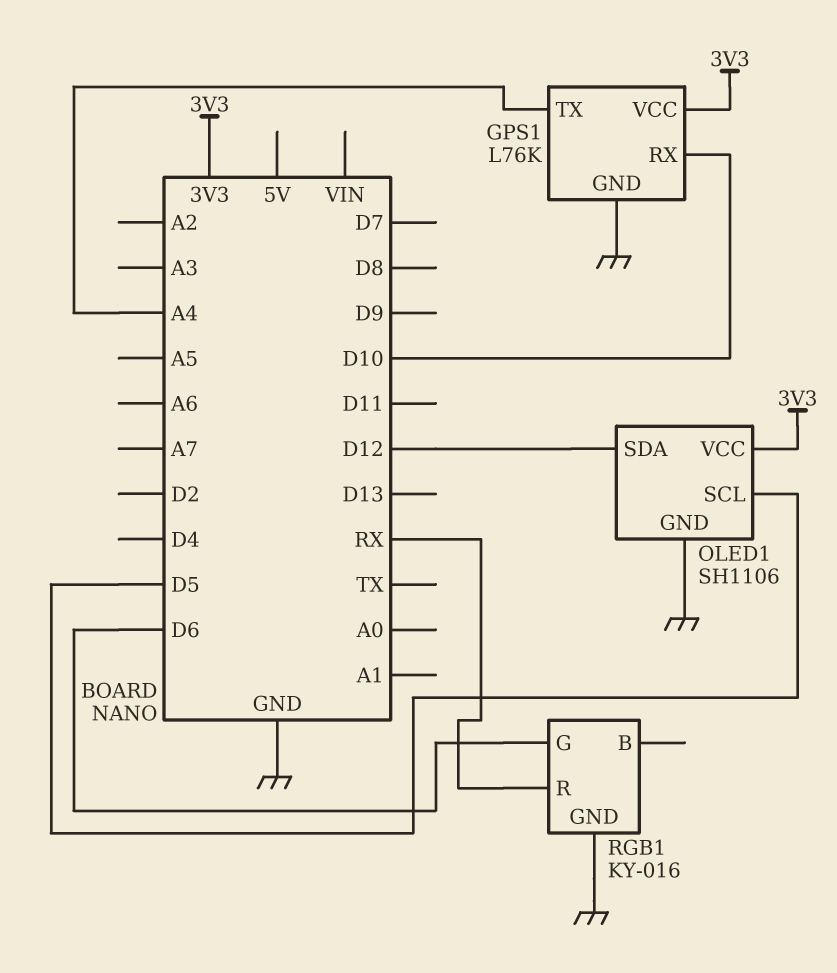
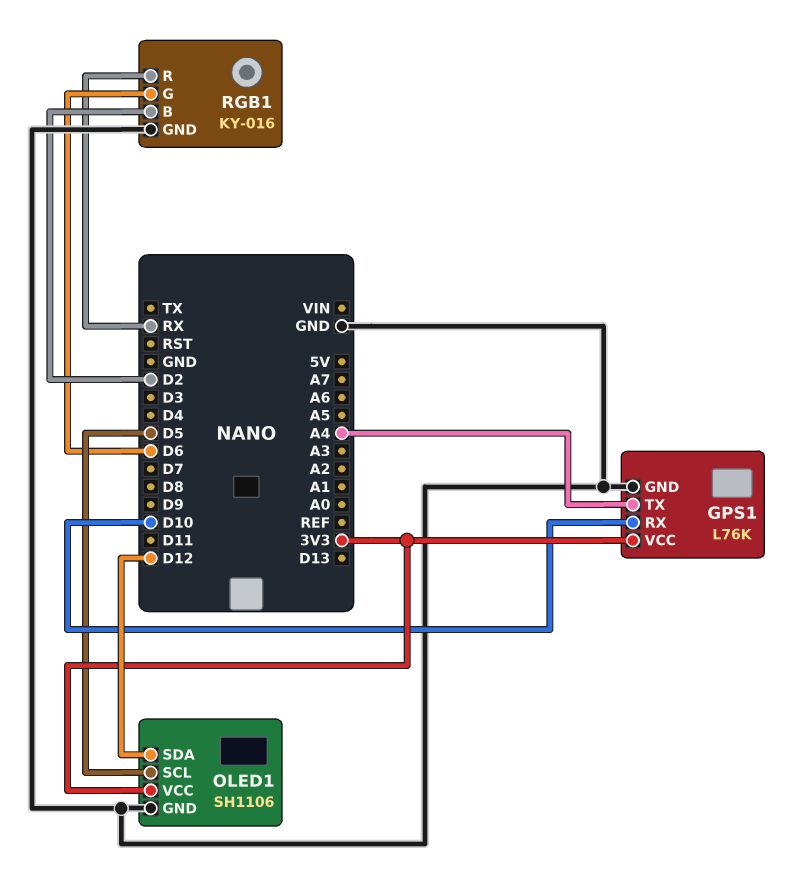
RGB1 pin B: none -> D2

